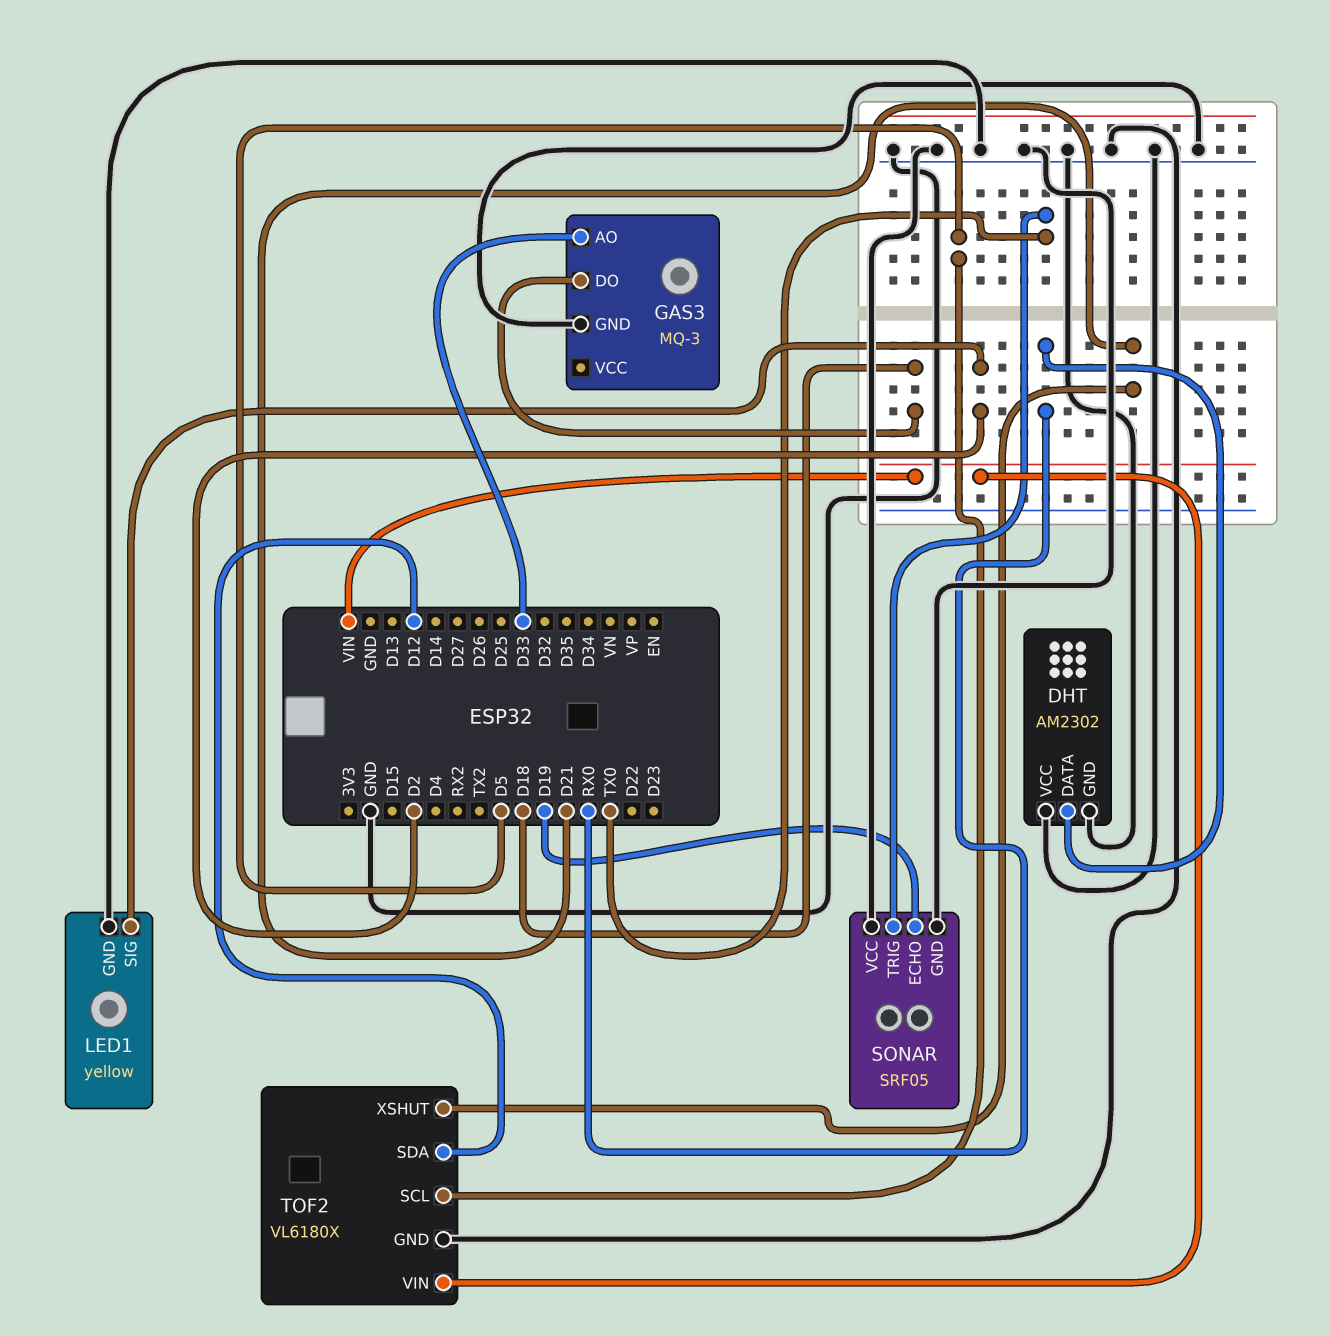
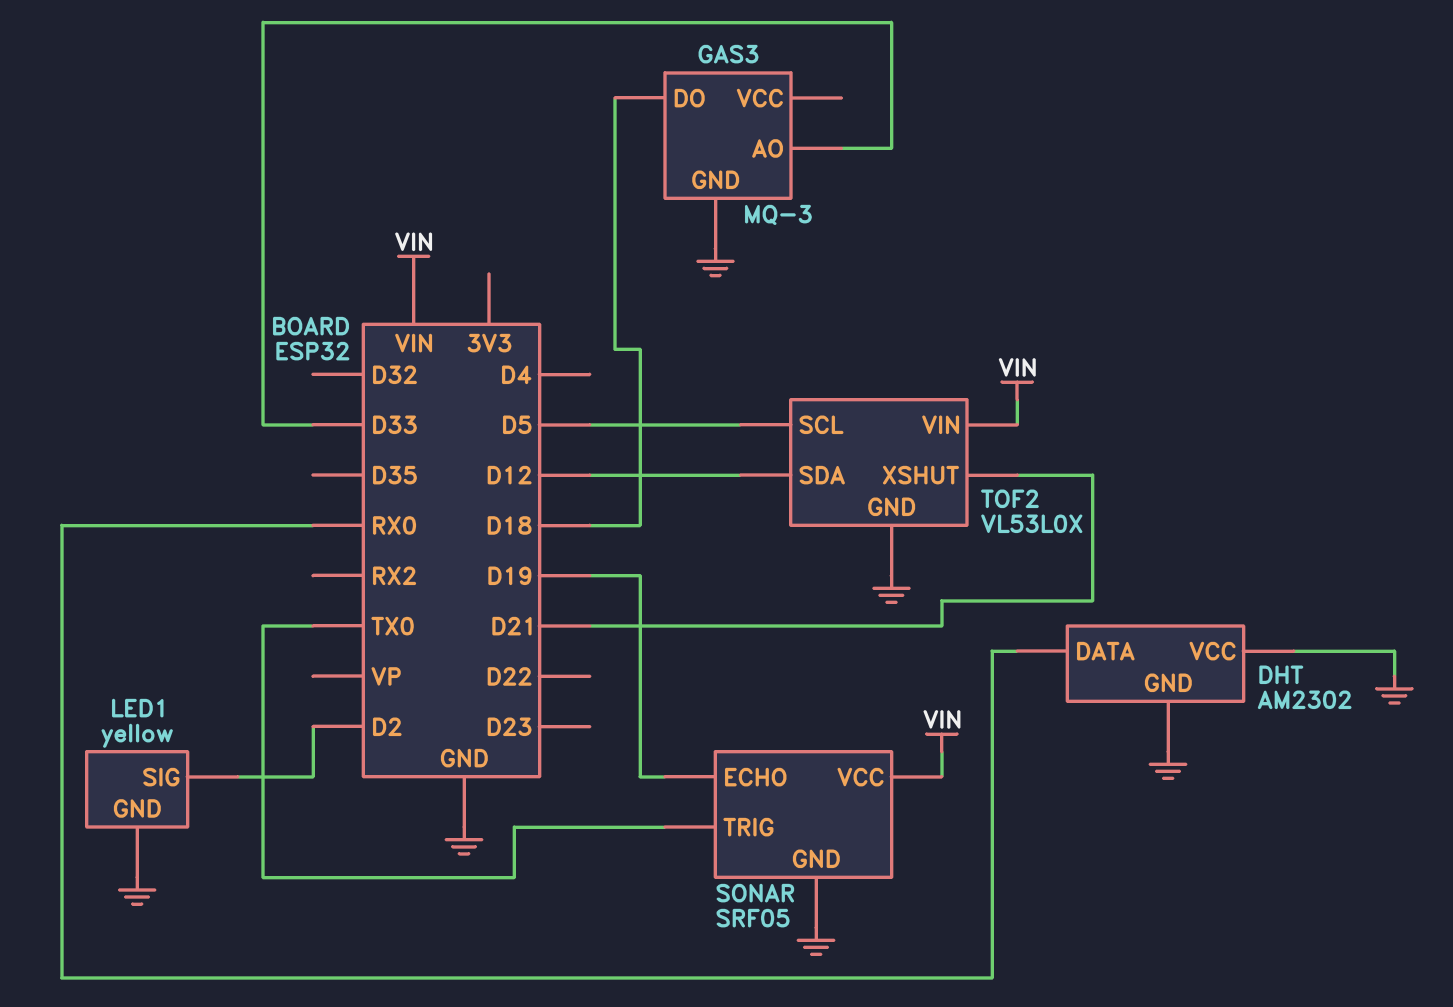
SONAR pin VCC: GND -> VIN
TOF2: VL6180X -> VL53L0X

